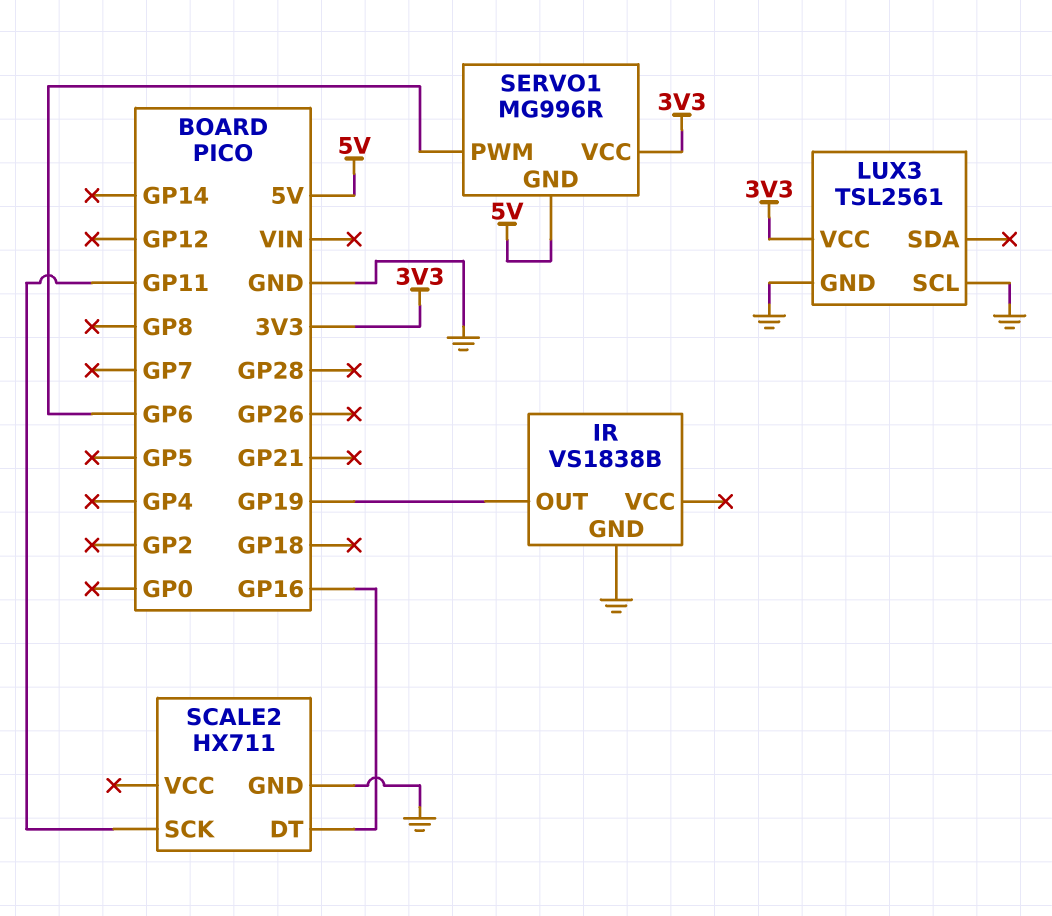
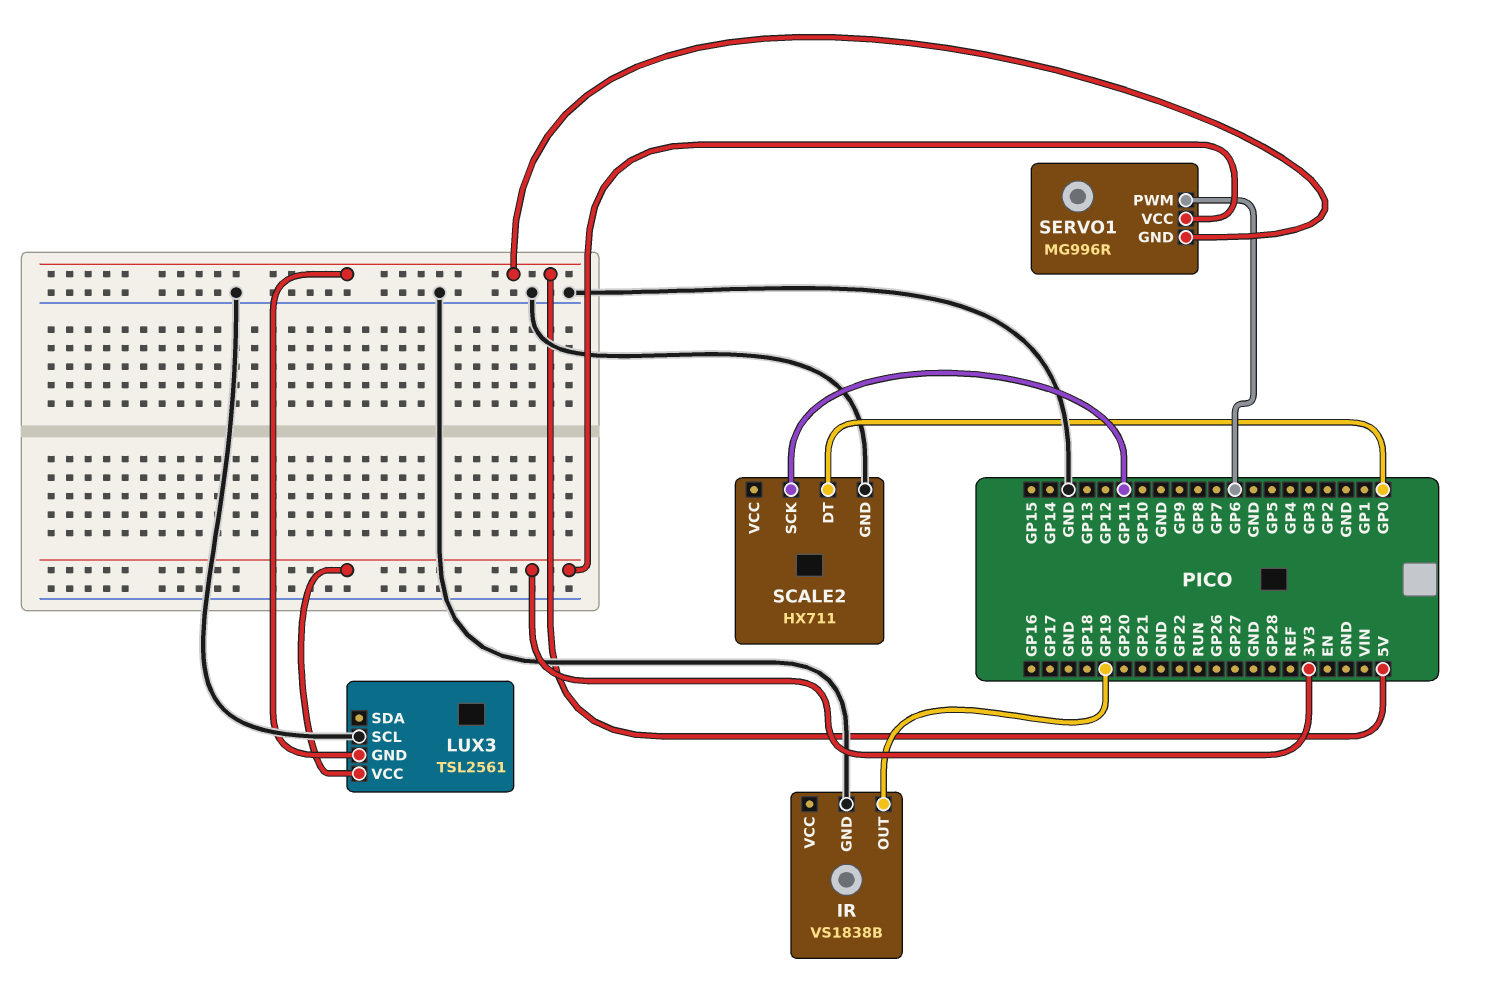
LUX3 pin GND: GND -> 5V
SCALE2 pin DT: GP16 -> GP0

